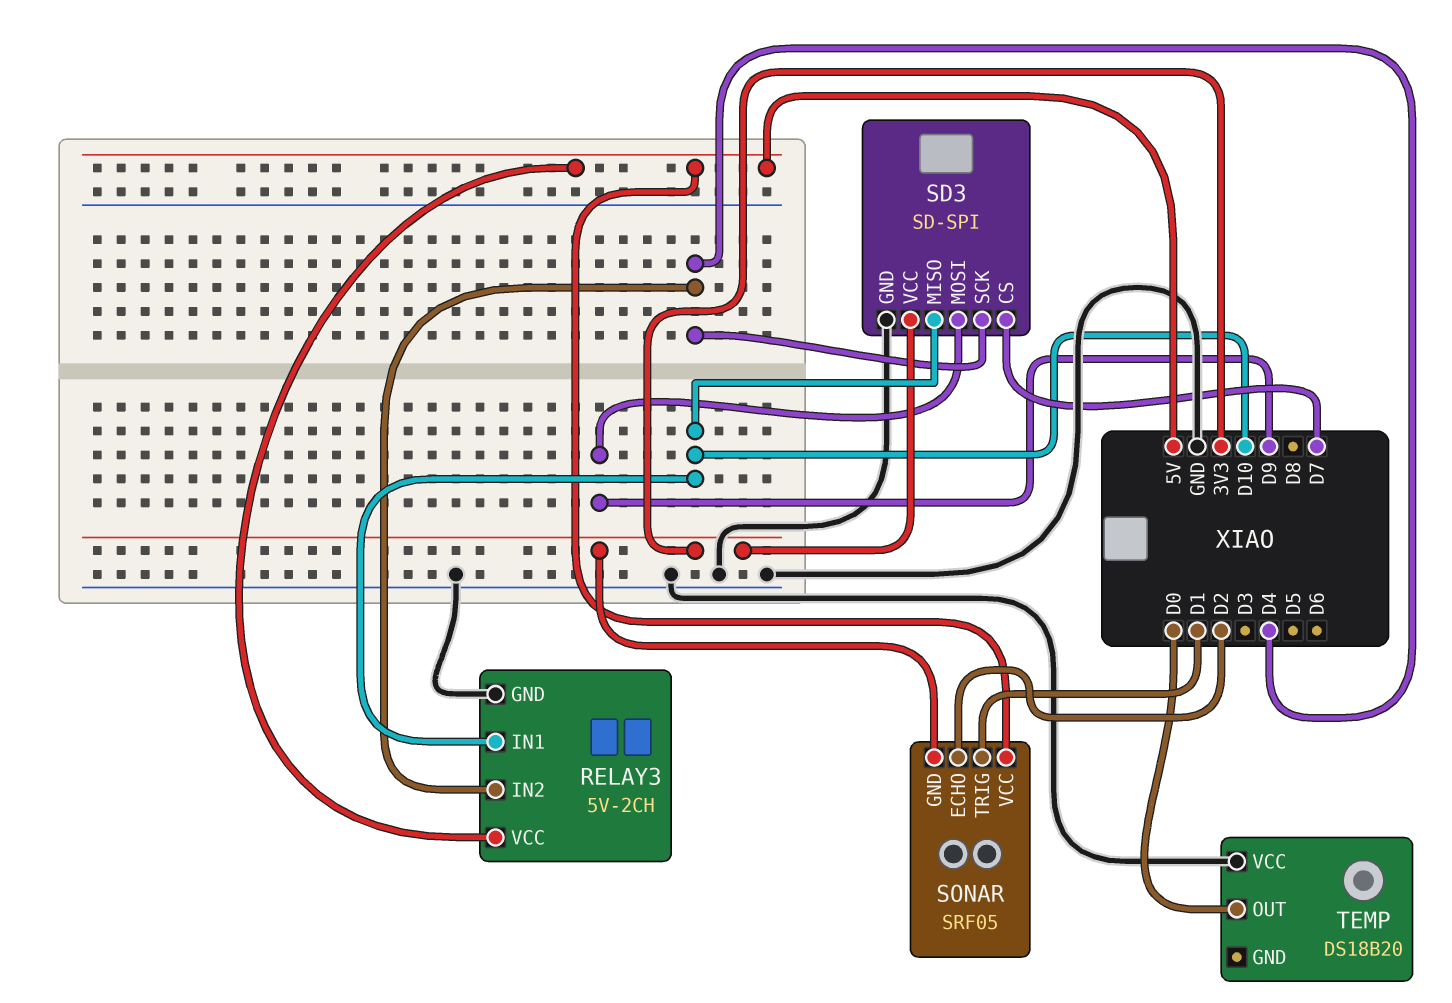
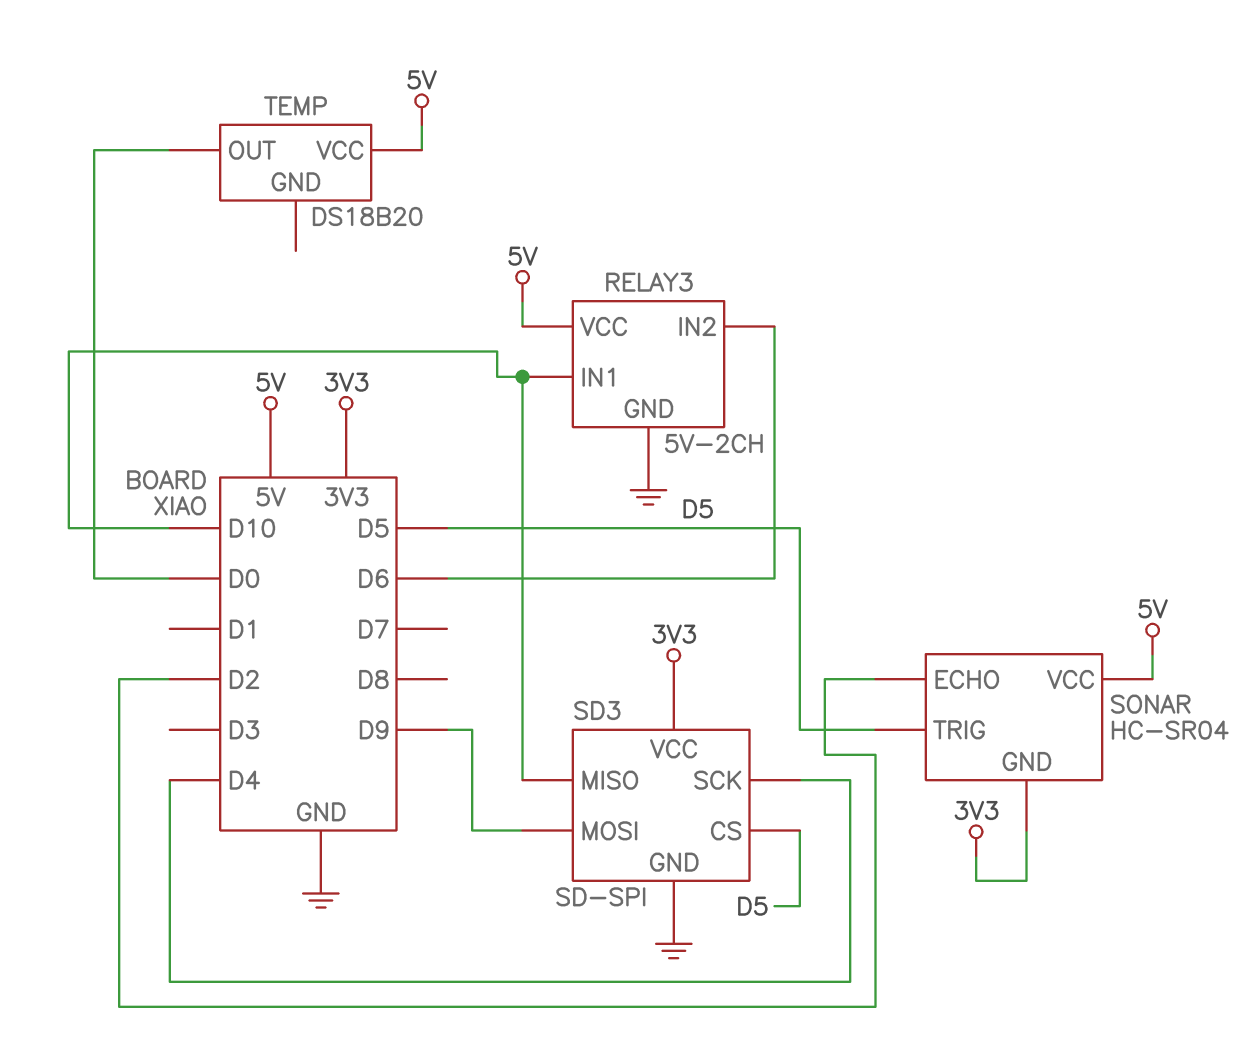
RELAY3 pin IN2: D4 -> D6
SD3 pin CS: D7 -> D5
SONAR: SRF05 -> HC-SR04
SONAR pin TRIG: D1 -> D5
TEMP pin VCC: GND -> 5V

